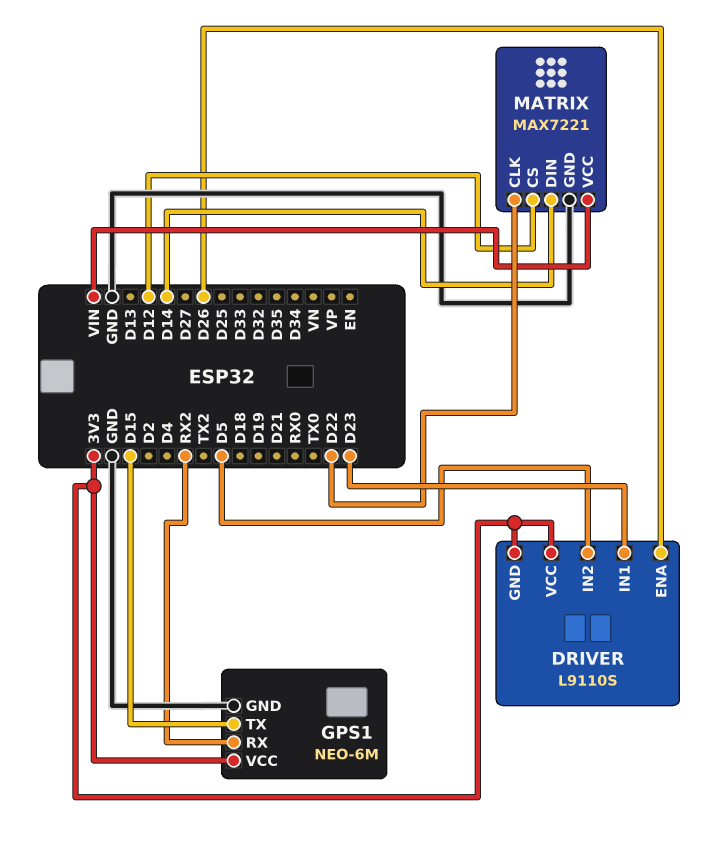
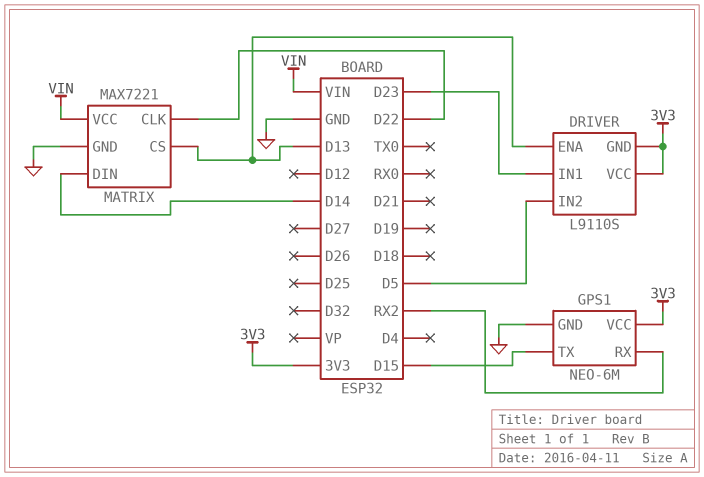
DRIVER pin ENA: D26 -> D13
MATRIX pin CS: D12 -> D13

